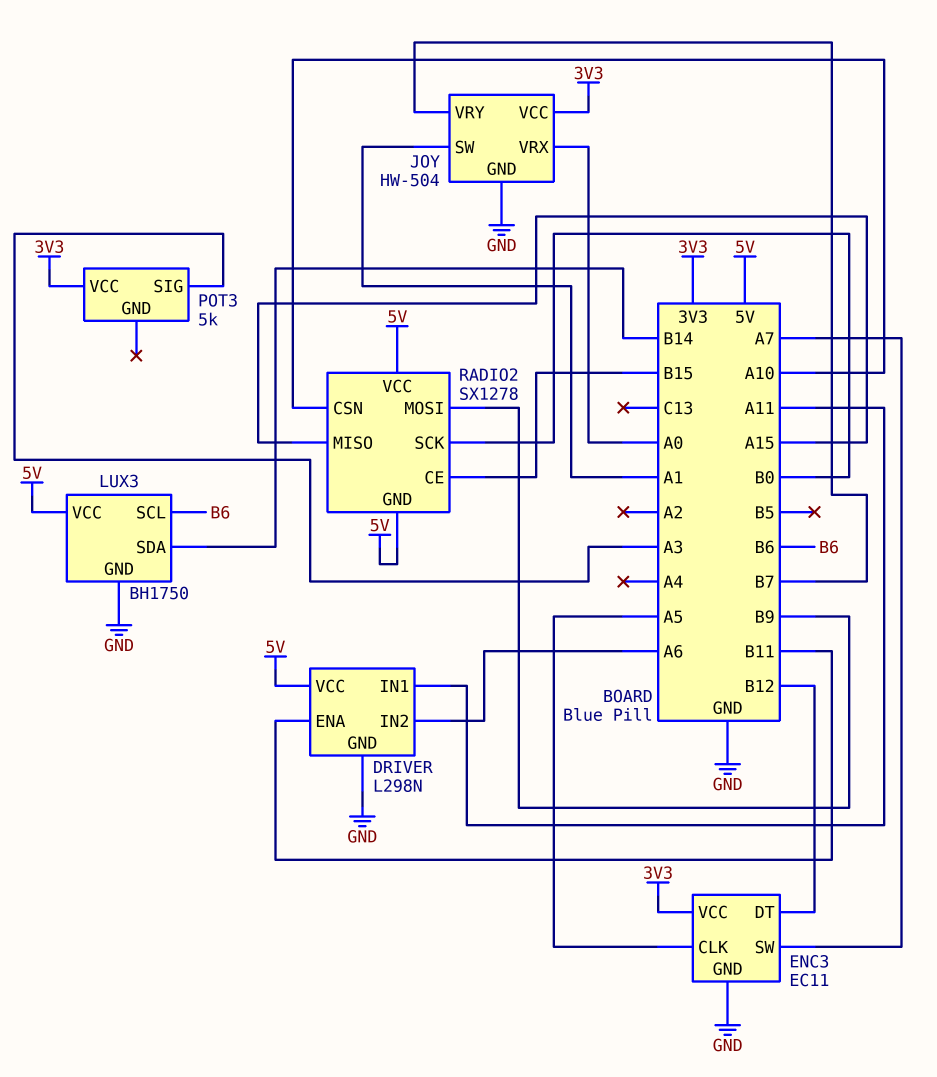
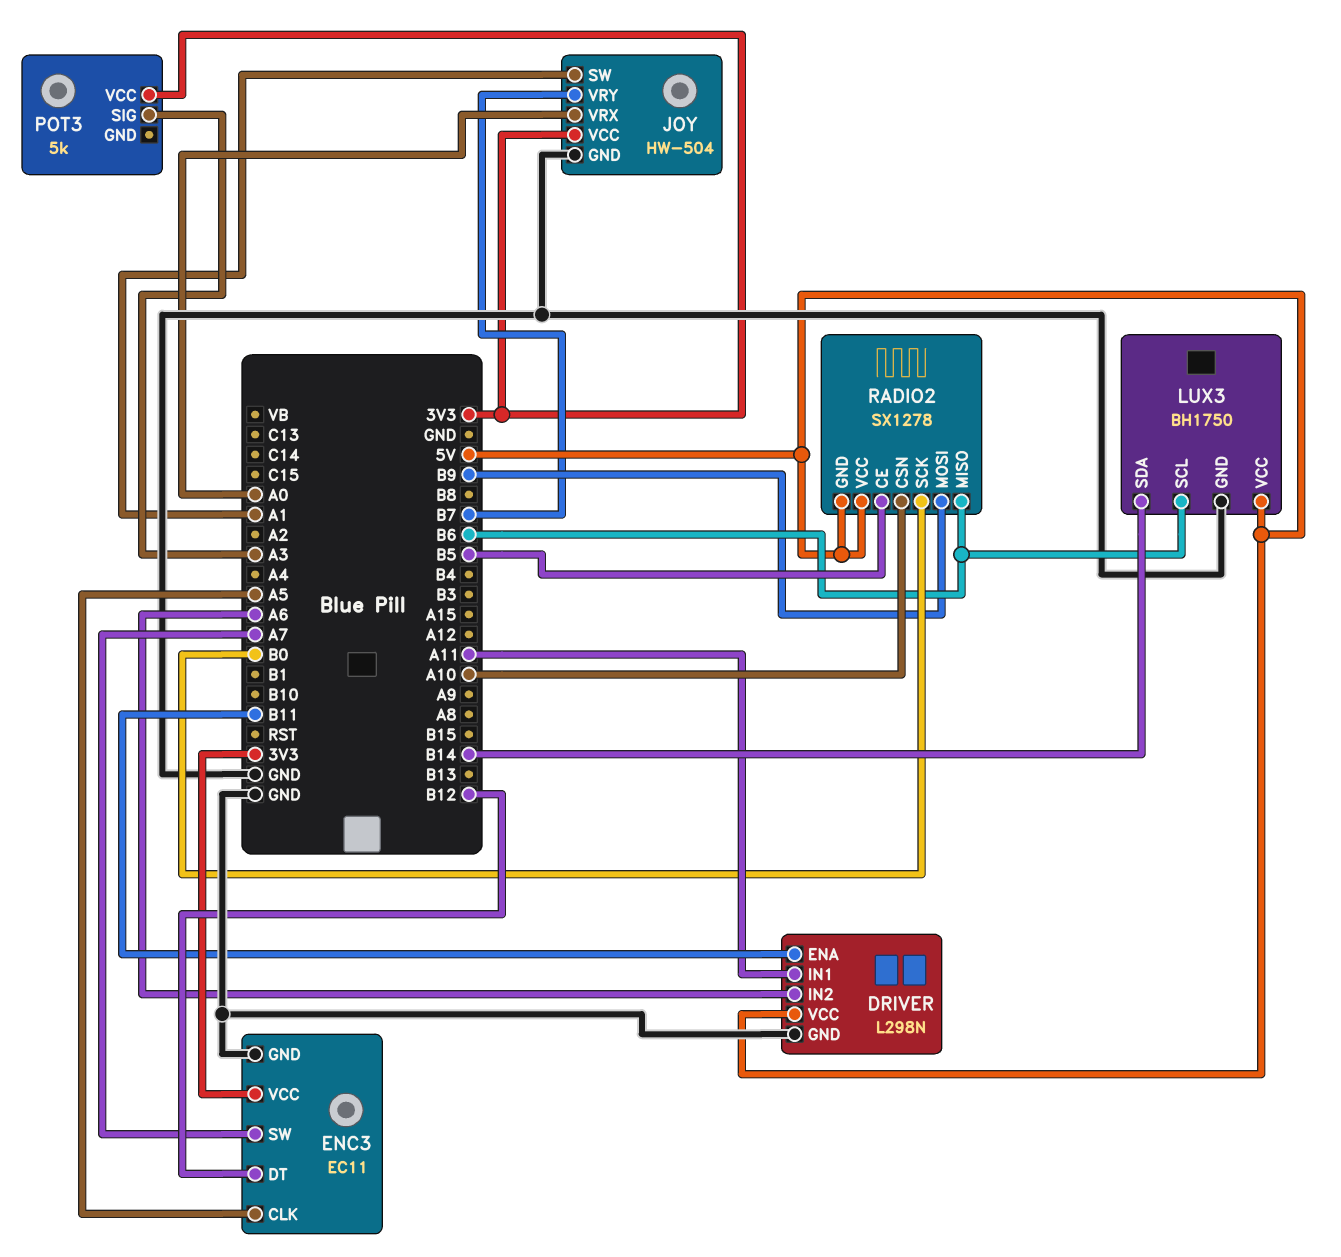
RADIO2 pin CE: B15 -> B5
RADIO2 pin MISO: A15 -> B6

